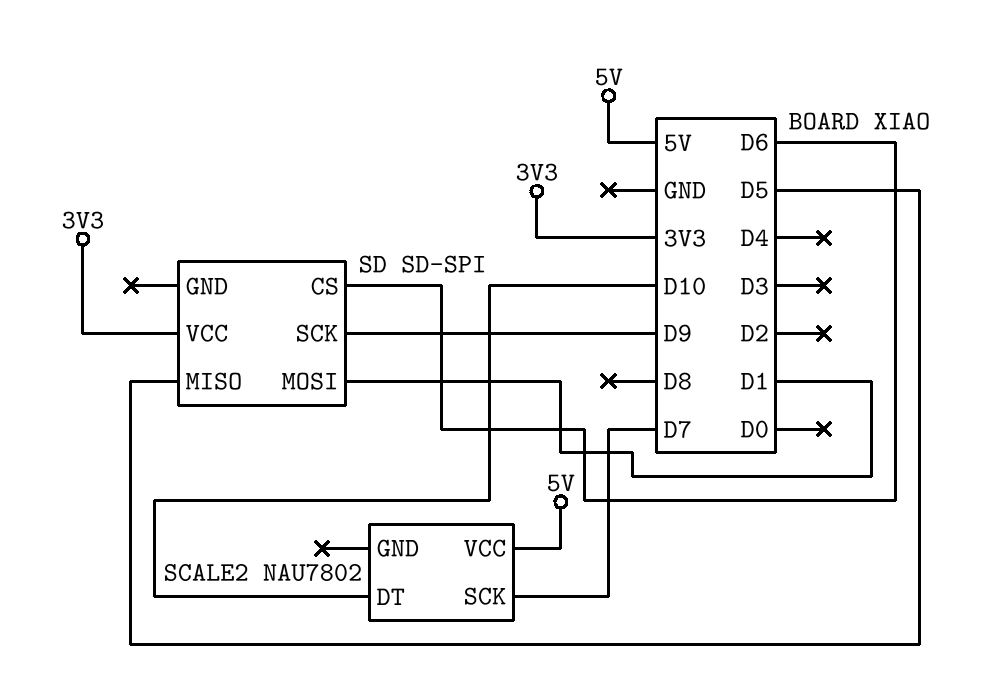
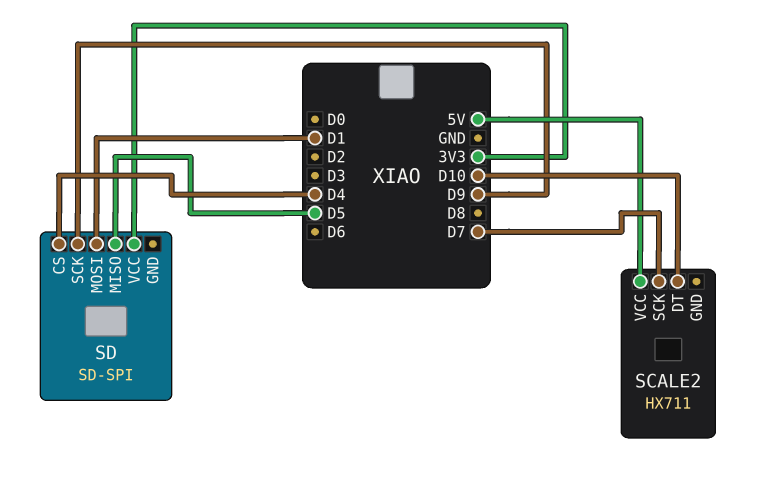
SCALE2: NAU7802 -> HX711
SD pin CS: D6 -> D4

